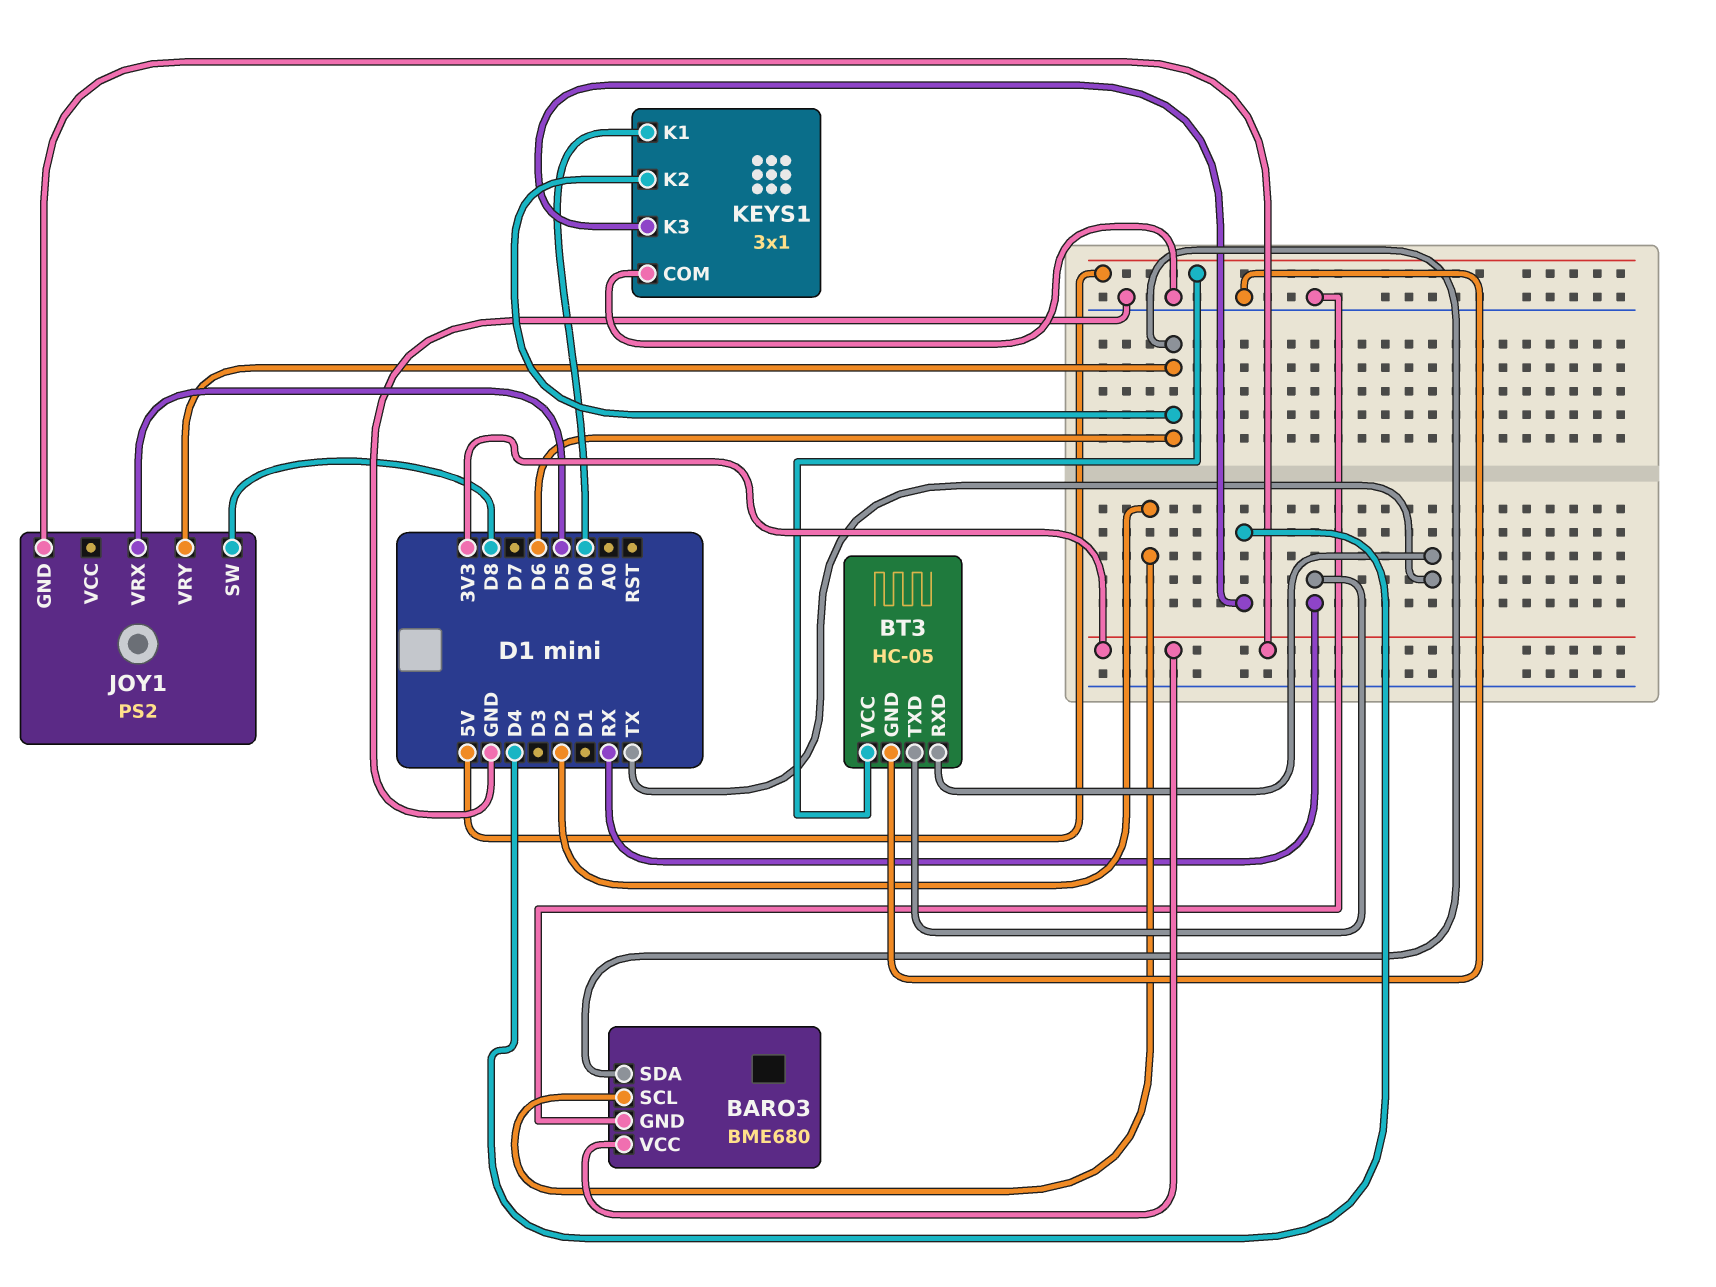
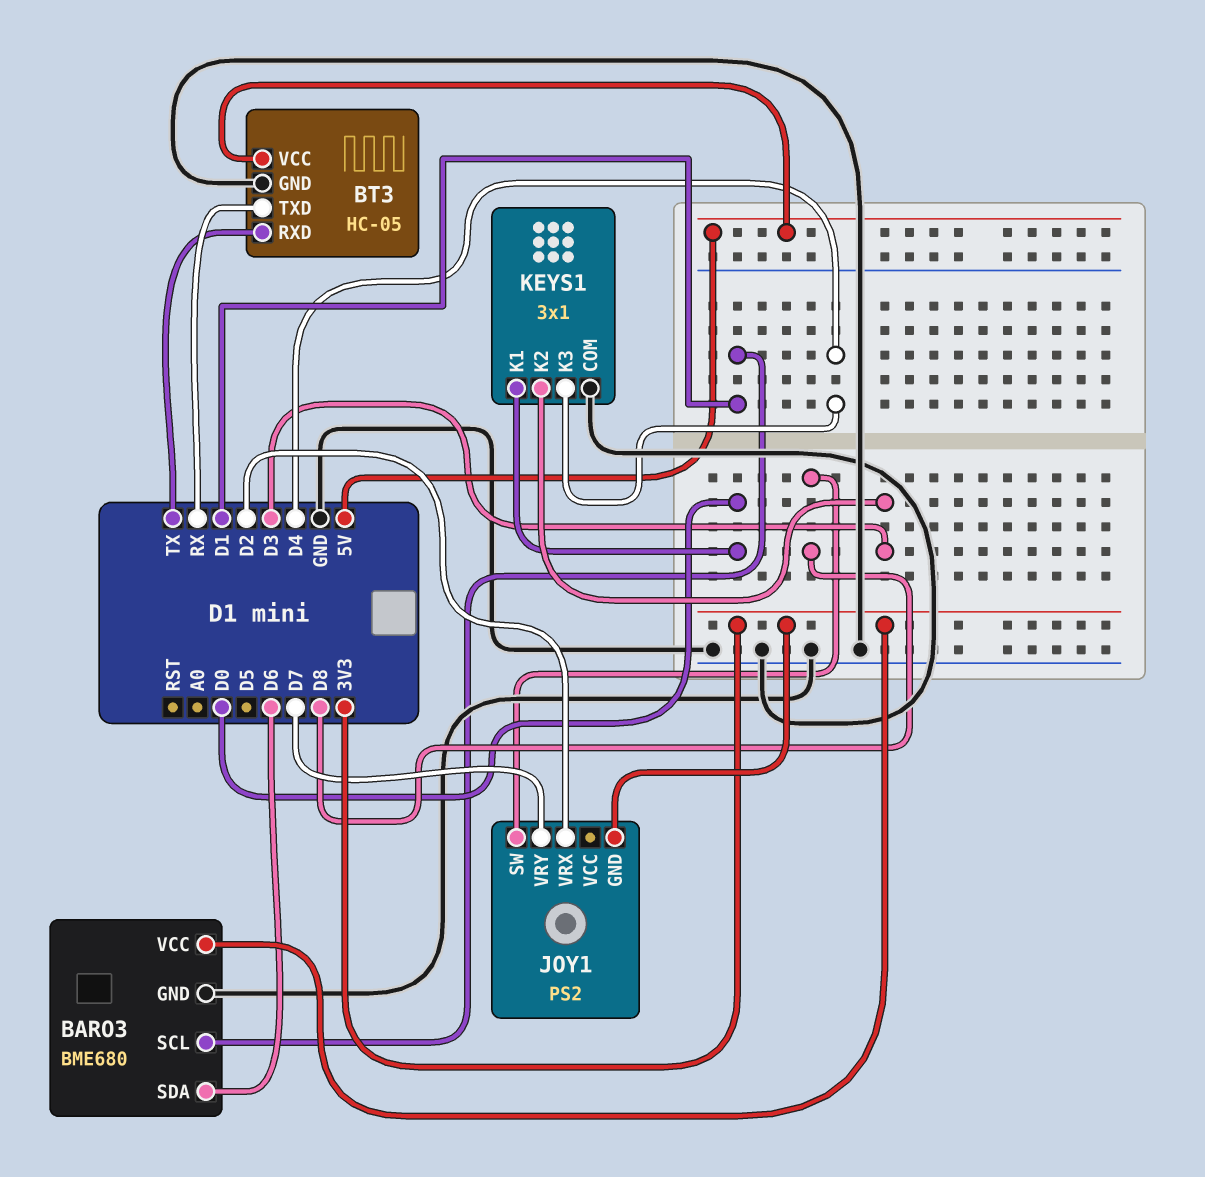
BARO3 pin SCL: D2 -> D1
JOY1 pin VRX: D5 -> D2
JOY1 pin VRY: D6 -> D7
KEYS1 pin K2: D6 -> D3

